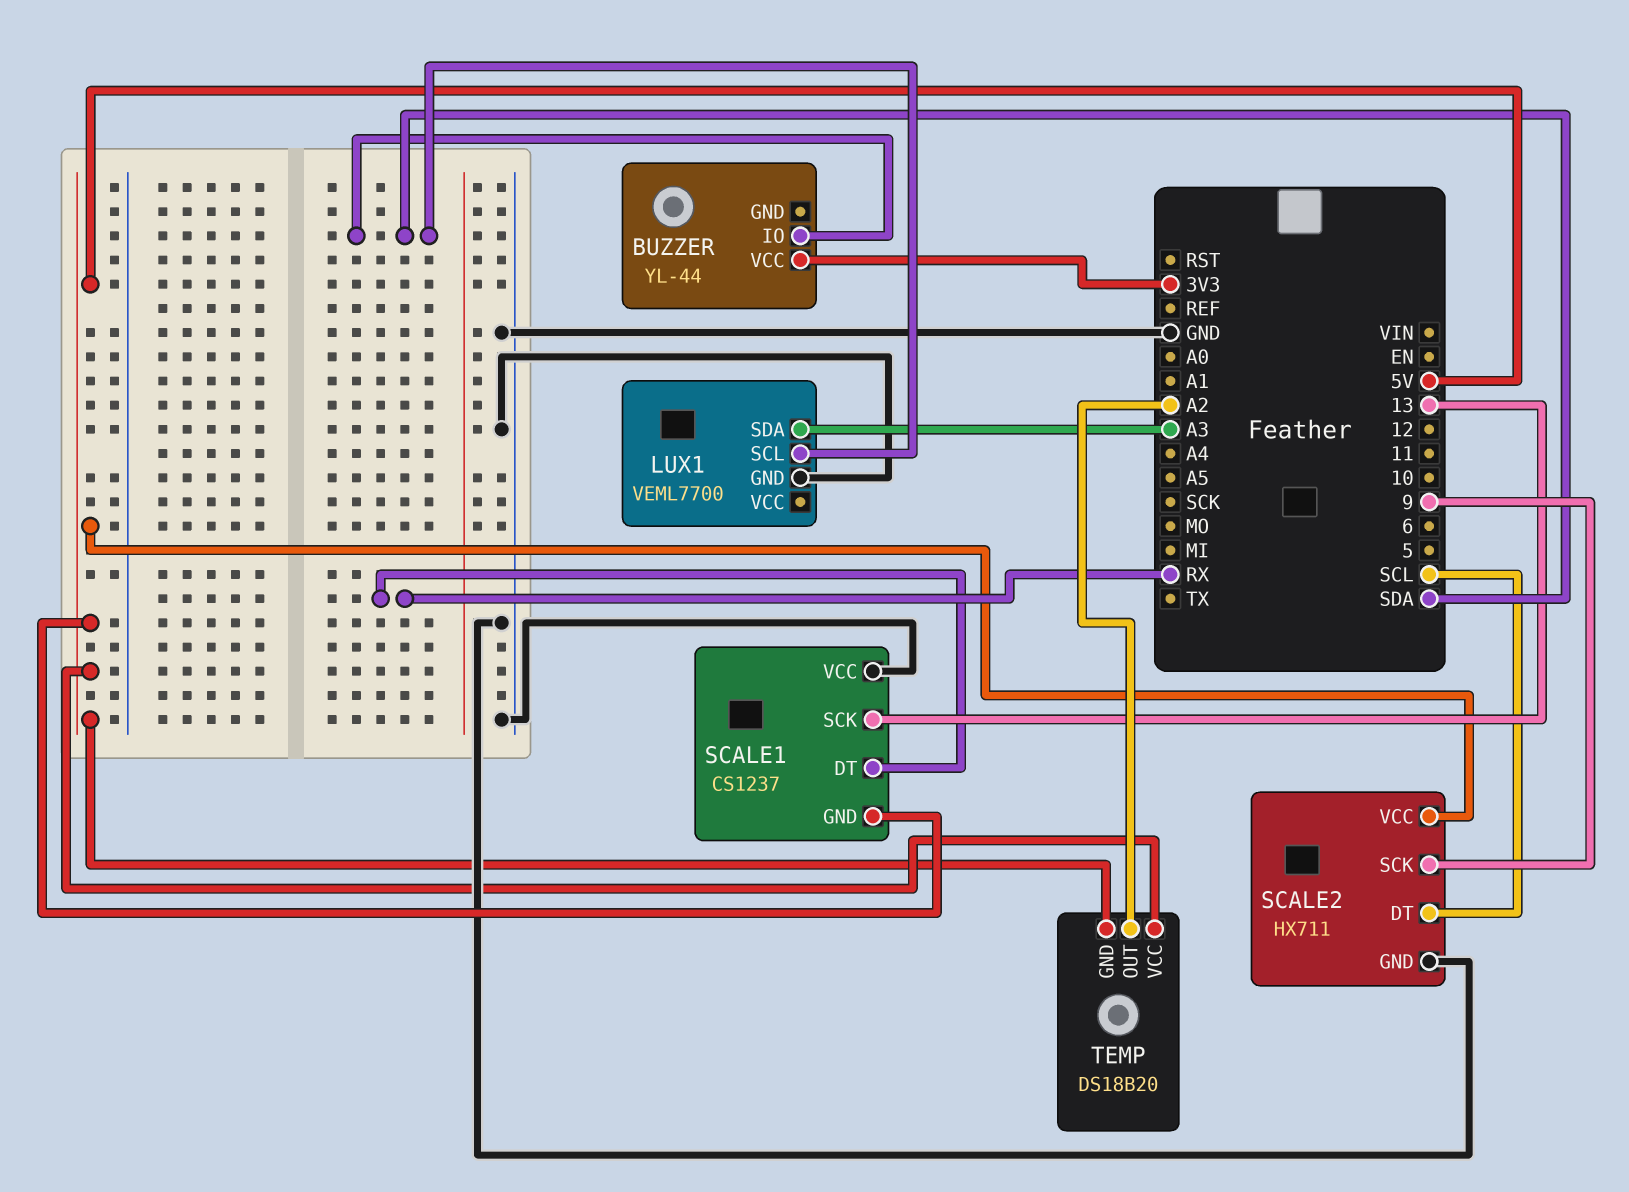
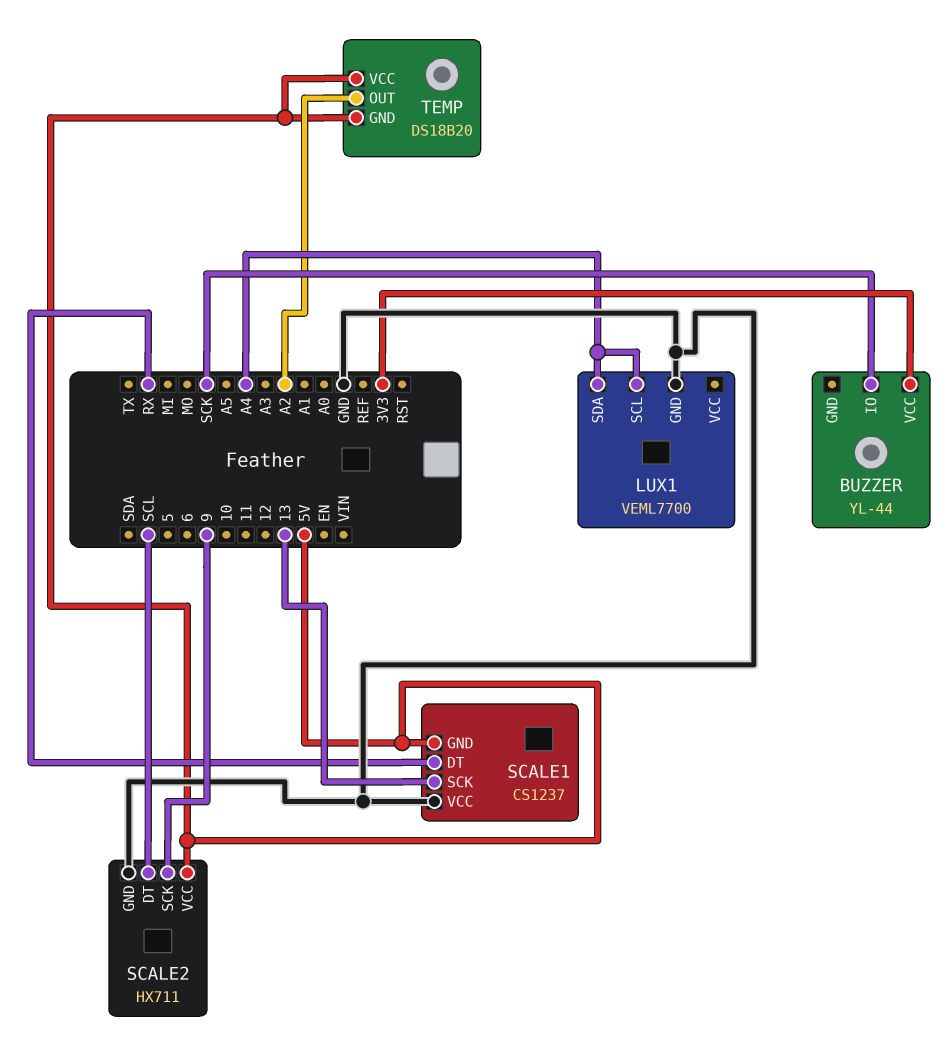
BUZZER pin IO: SDA -> SCK
LUX1 pin SCL: SDA -> A4
LUX1 pin SDA: A3 -> A4

